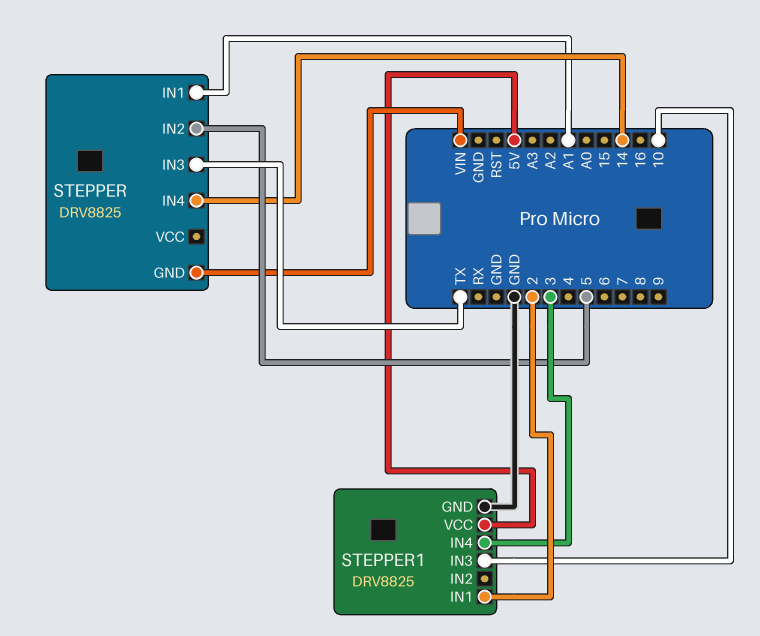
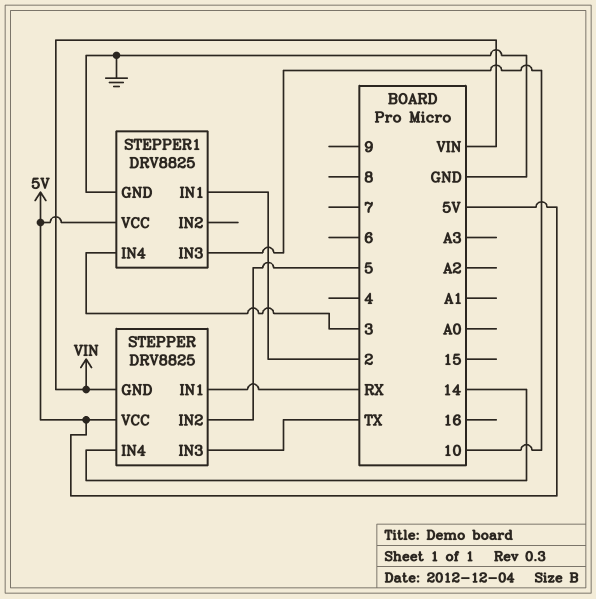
STEPPER pin IN1: A1 -> RX
STEPPER pin VCC: none -> 5V

